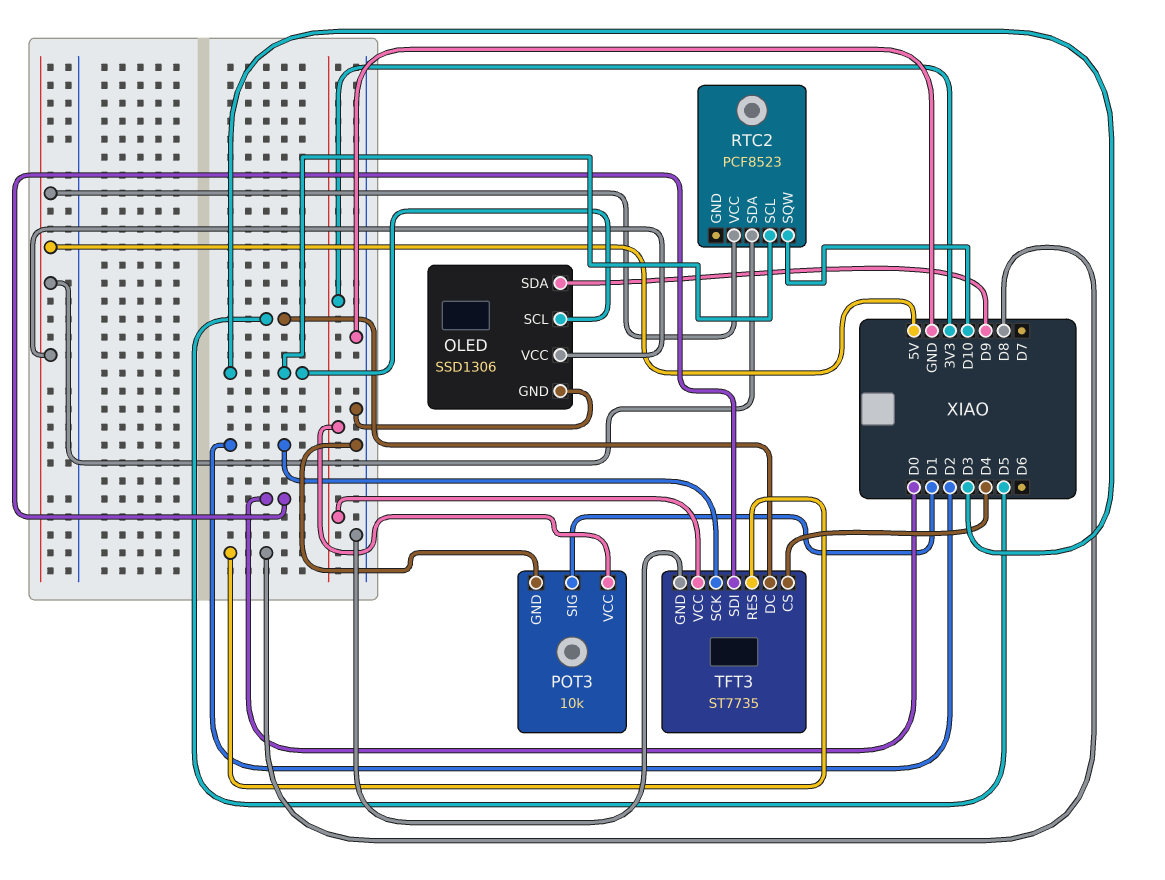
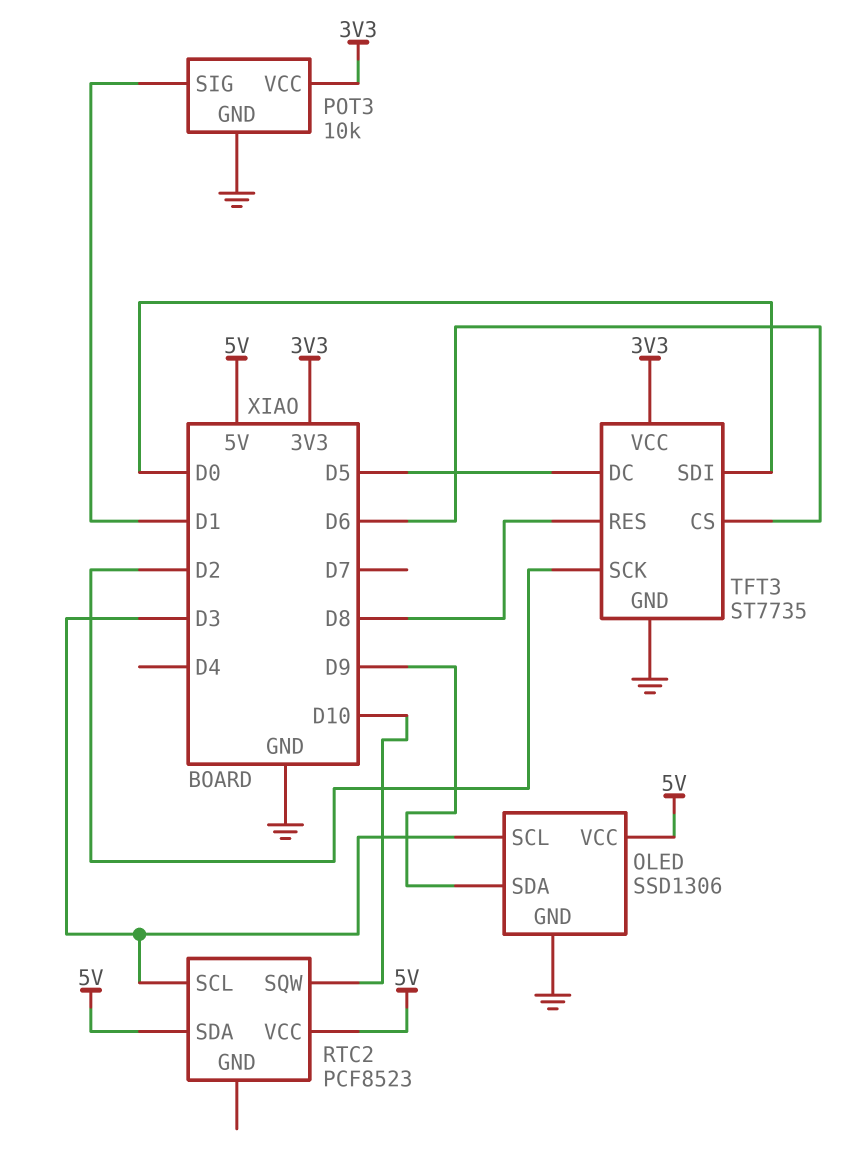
TFT3 pin CS: D4 -> D6

